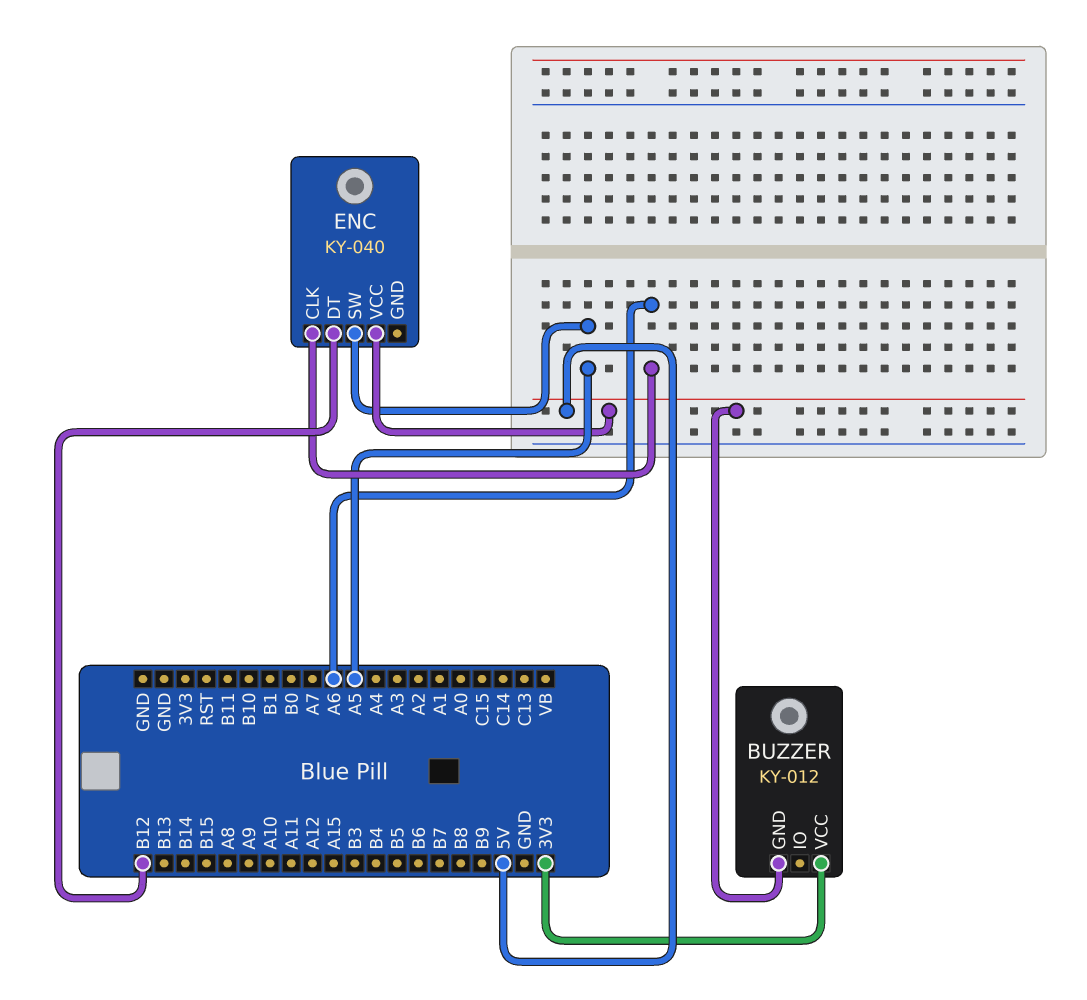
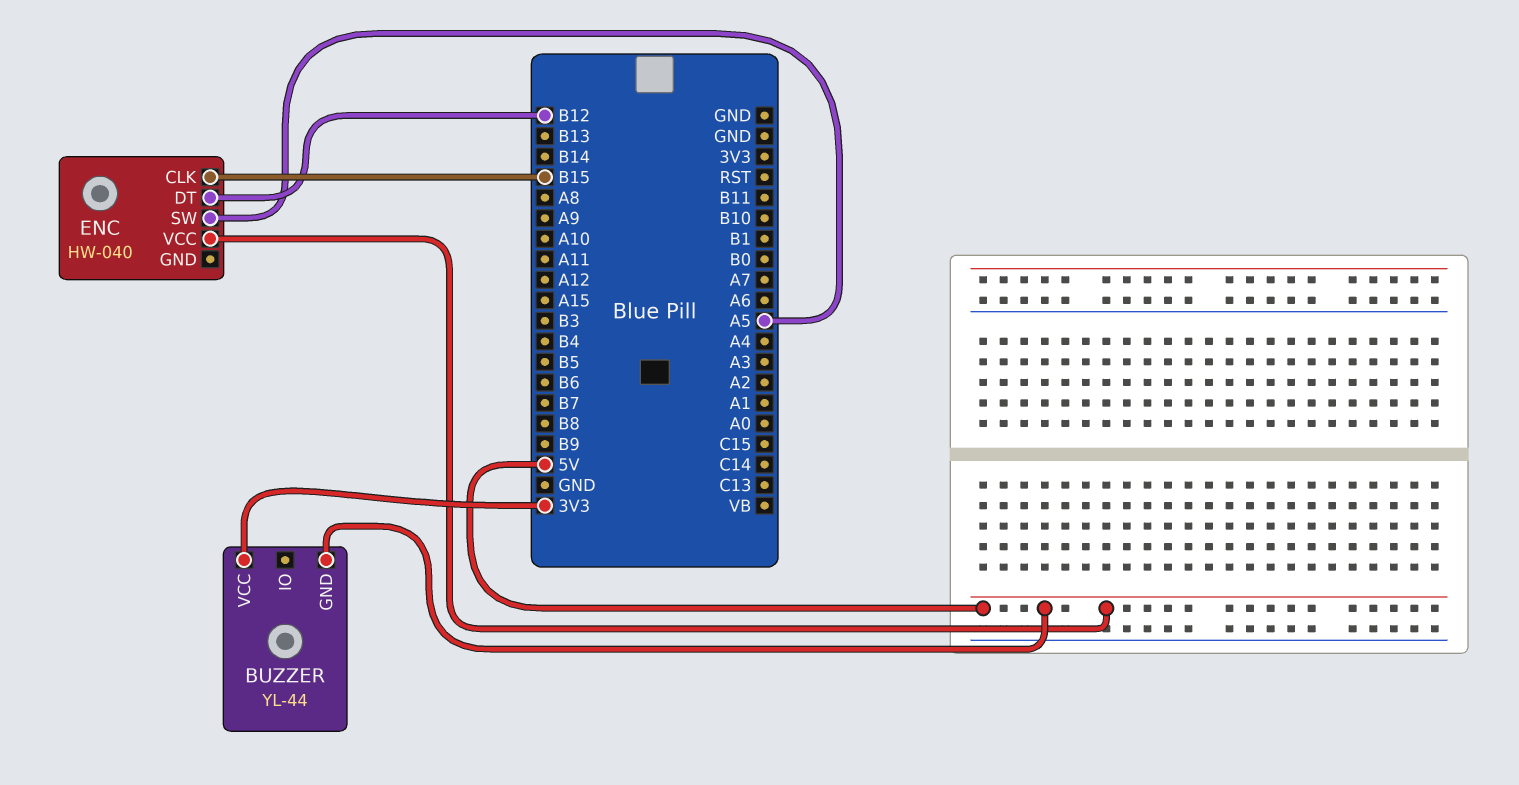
BUZZER: KY-012 -> YL-44
ENC: KY-040 -> HW-040
ENC pin CLK: A6 -> B15

